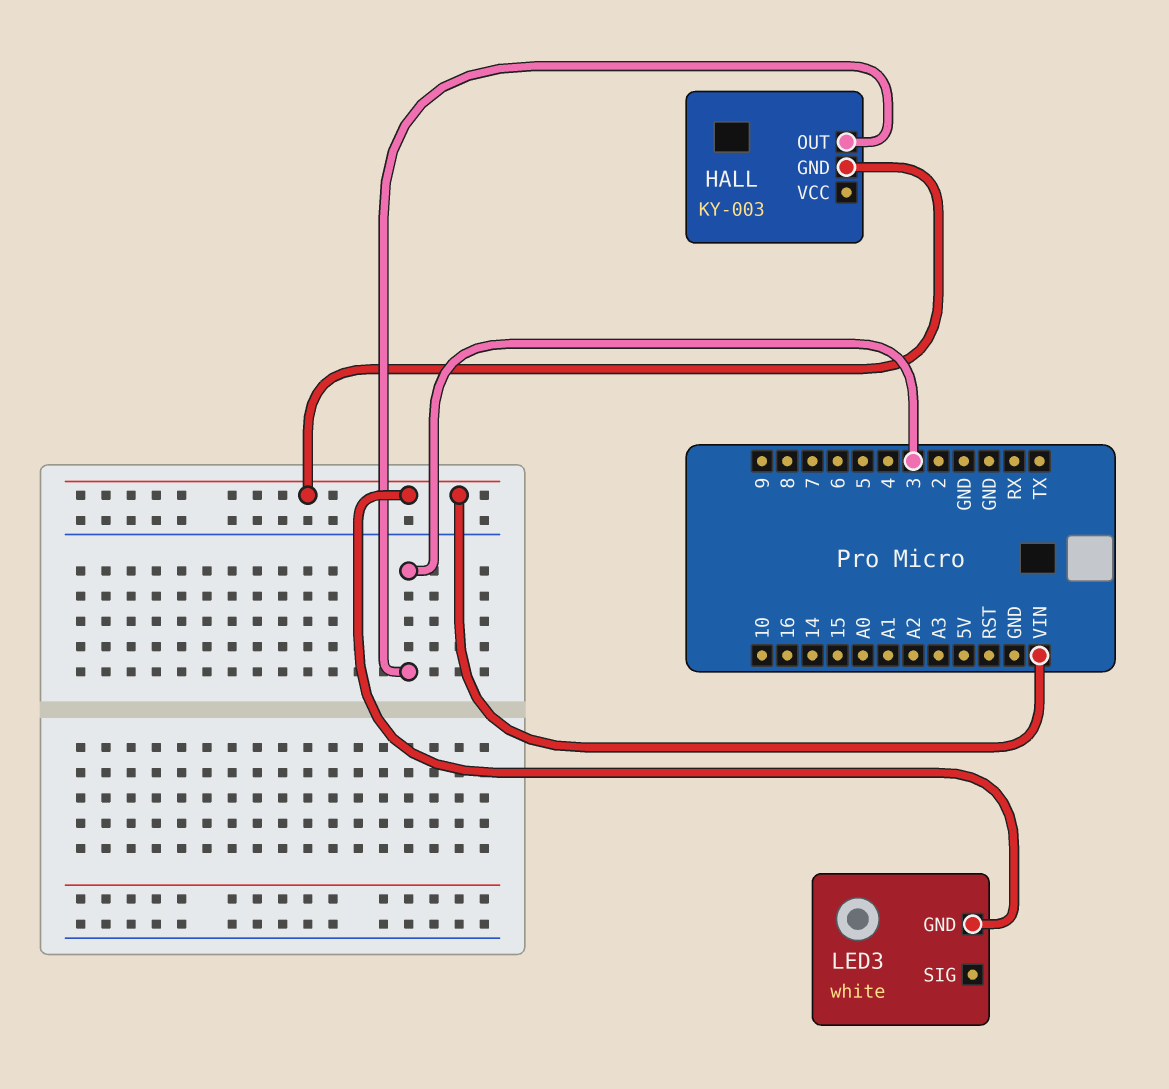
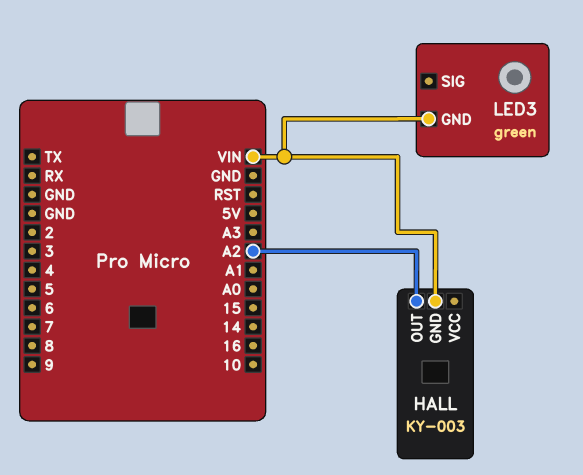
HALL pin OUT: 3 -> A2
LED3: white -> green

